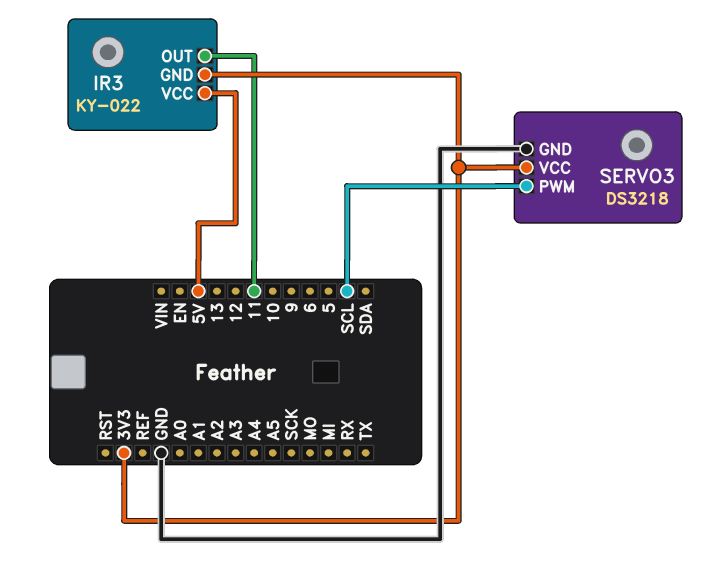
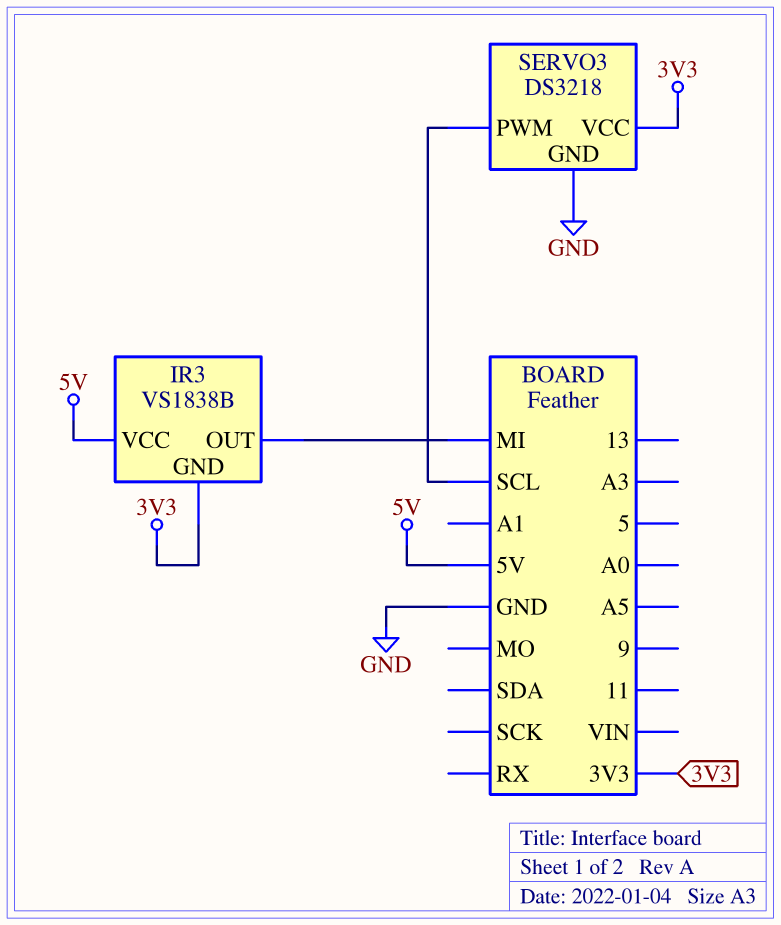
IR3: KY-022 -> VS1838B
IR3 pin OUT: 11 -> MI

